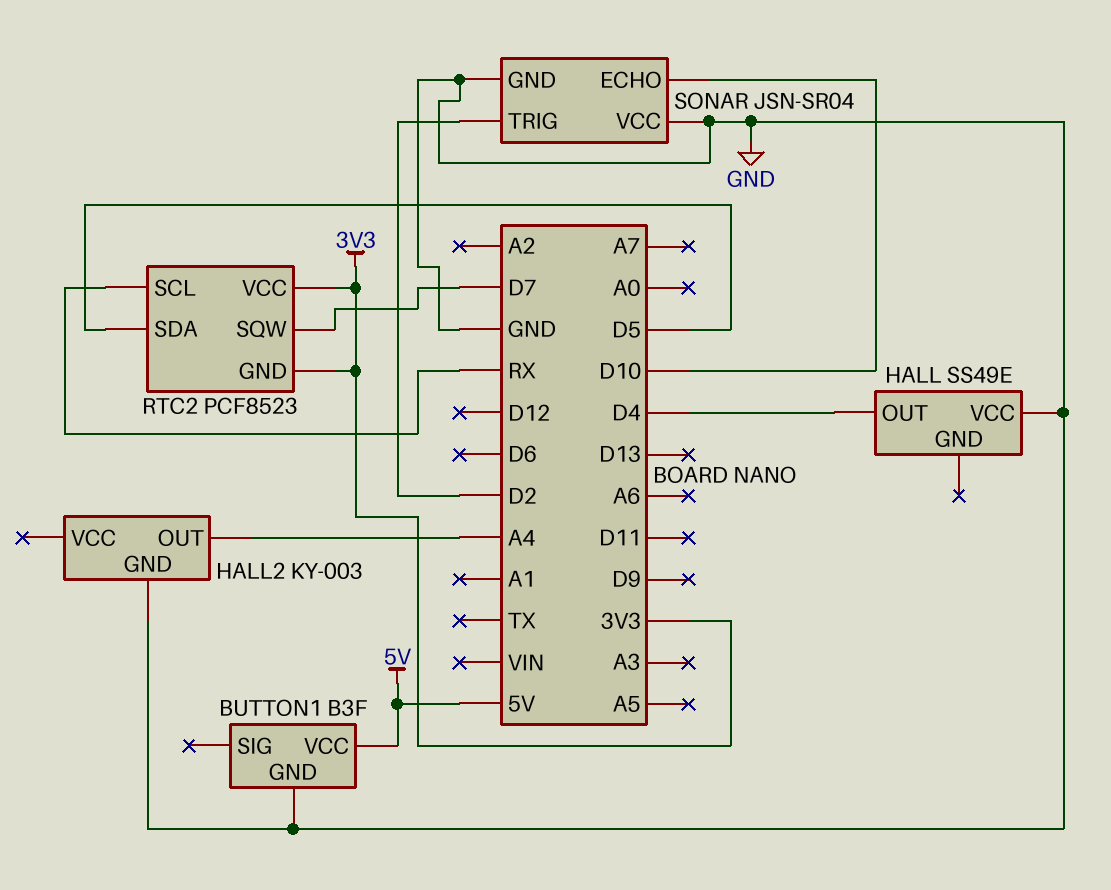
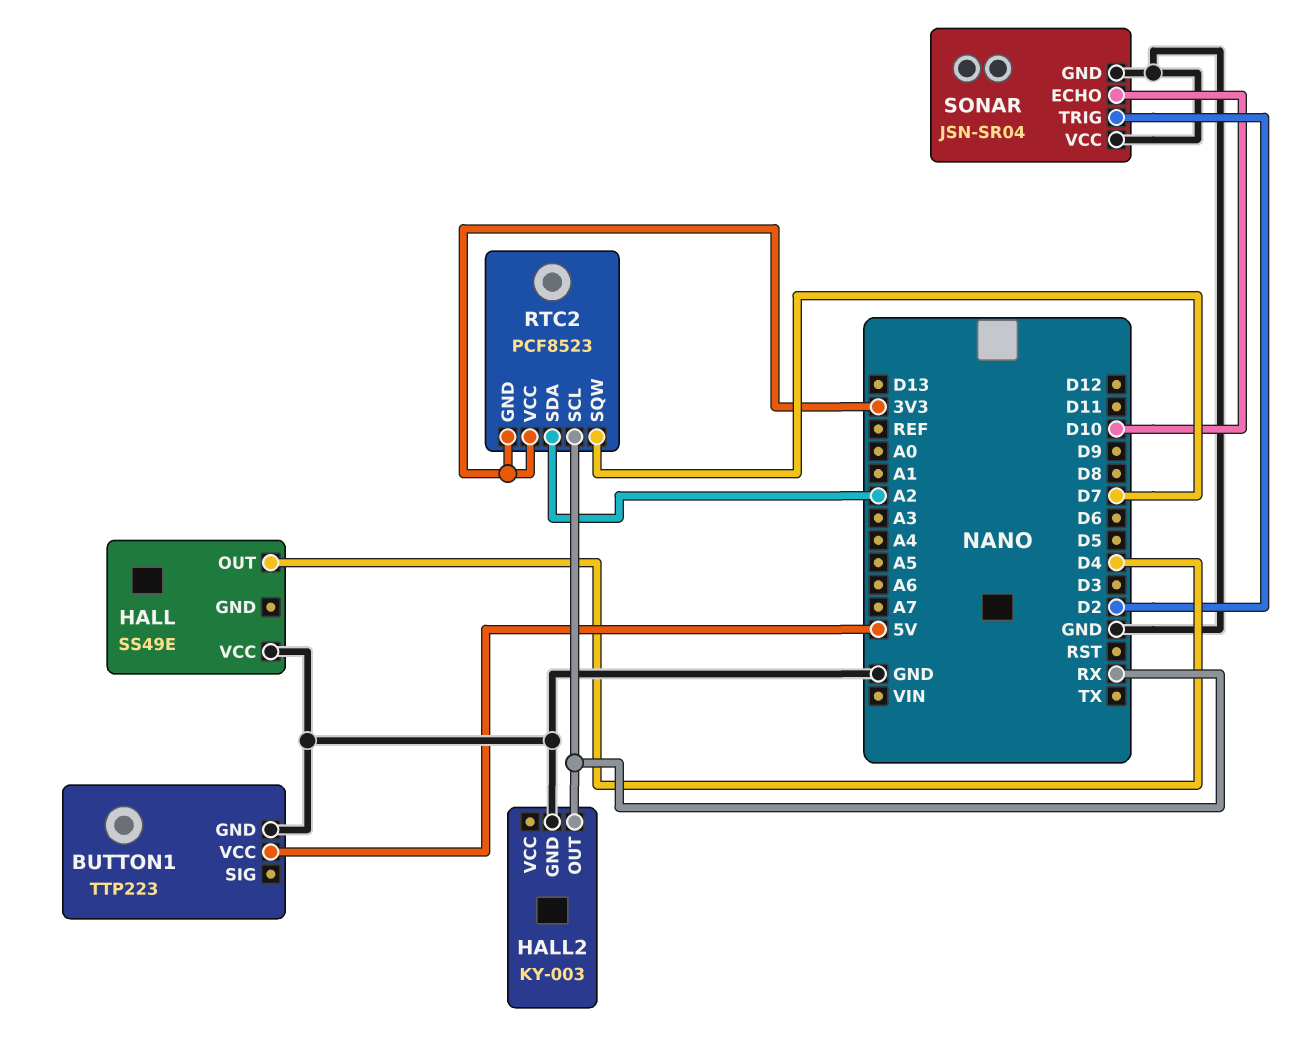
BUTTON1: B3F -> TTP223
HALL2 pin OUT: A4 -> RX
RTC2 pin SDA: D5 -> A2

